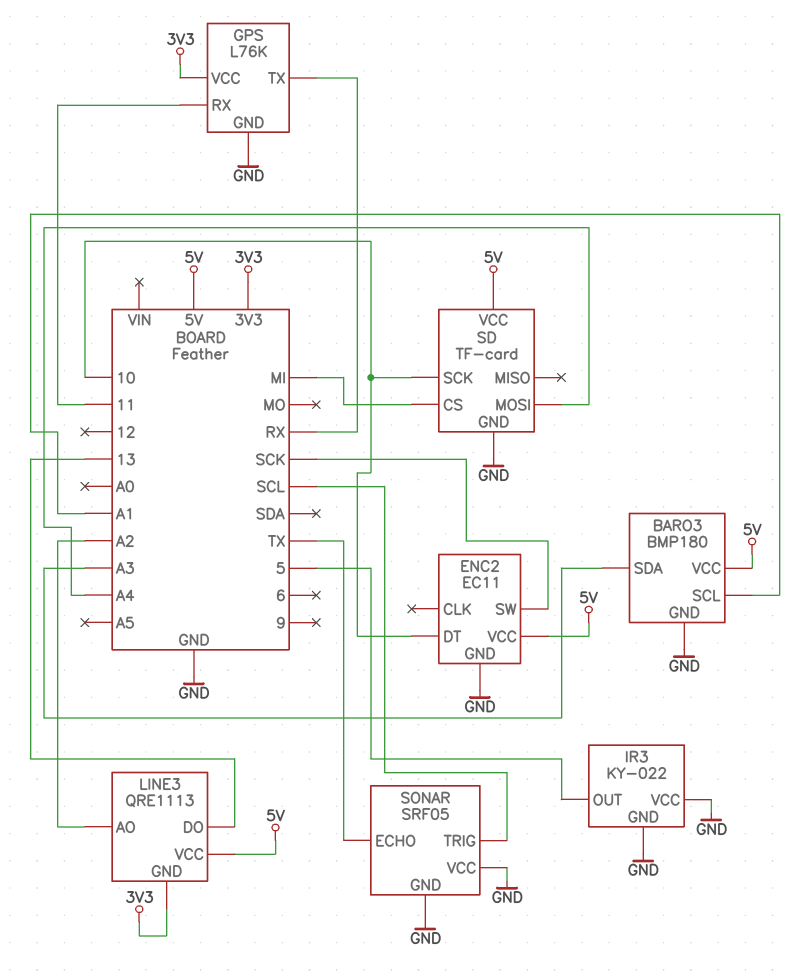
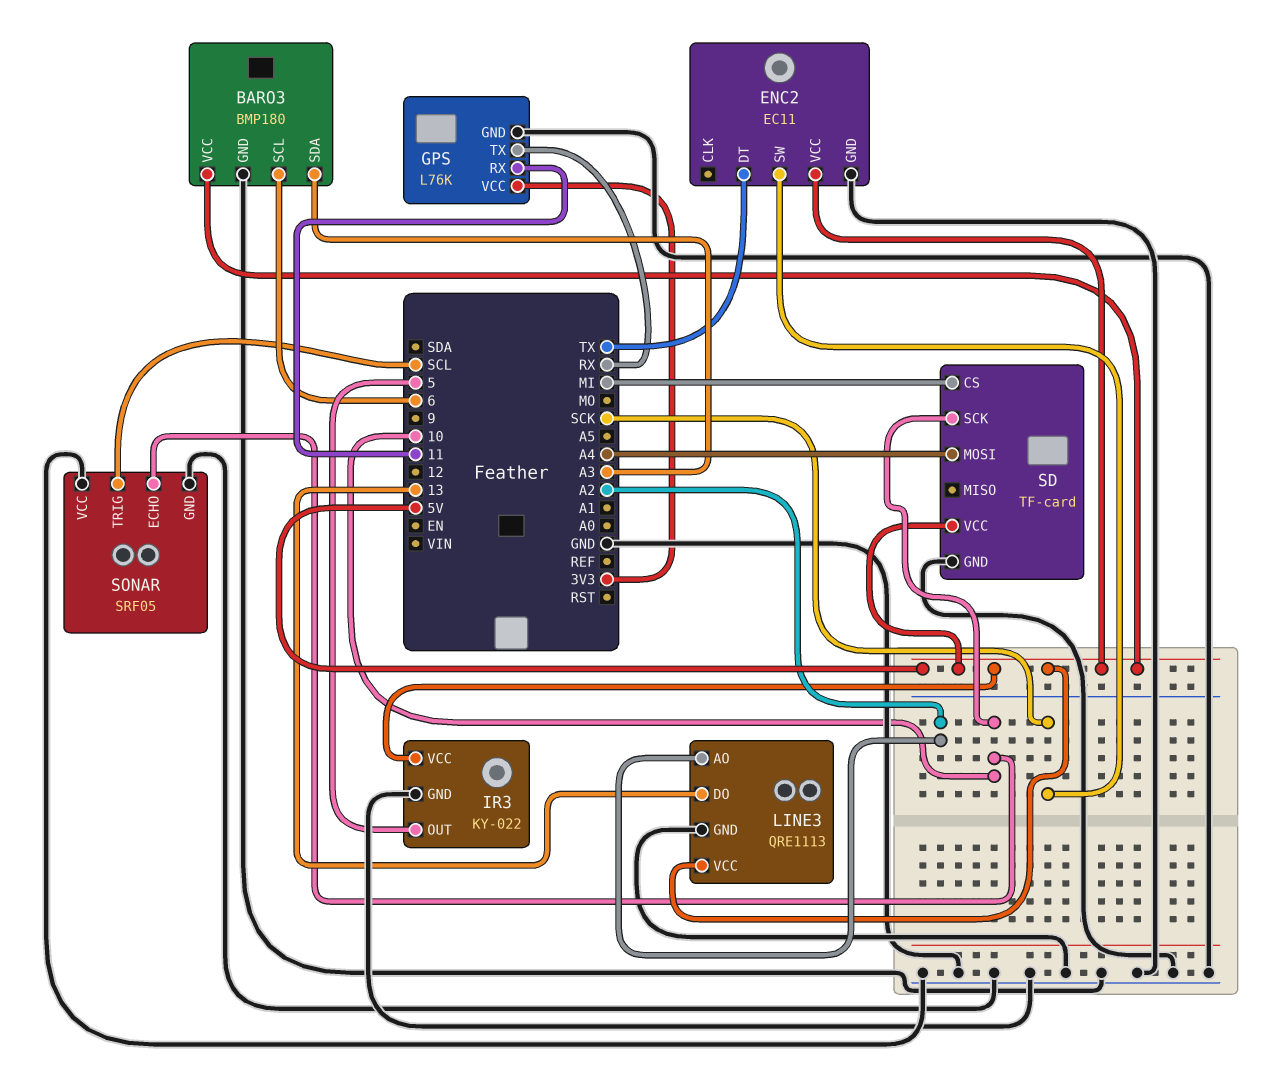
BARO3 pin SCL: A1 -> 6
ENC2 pin DT: 10 -> TX
IR3 pin VCC: GND -> 5V
LINE3 pin GND: 3V3 -> GND
SONAR pin ECHO: TX -> 10

